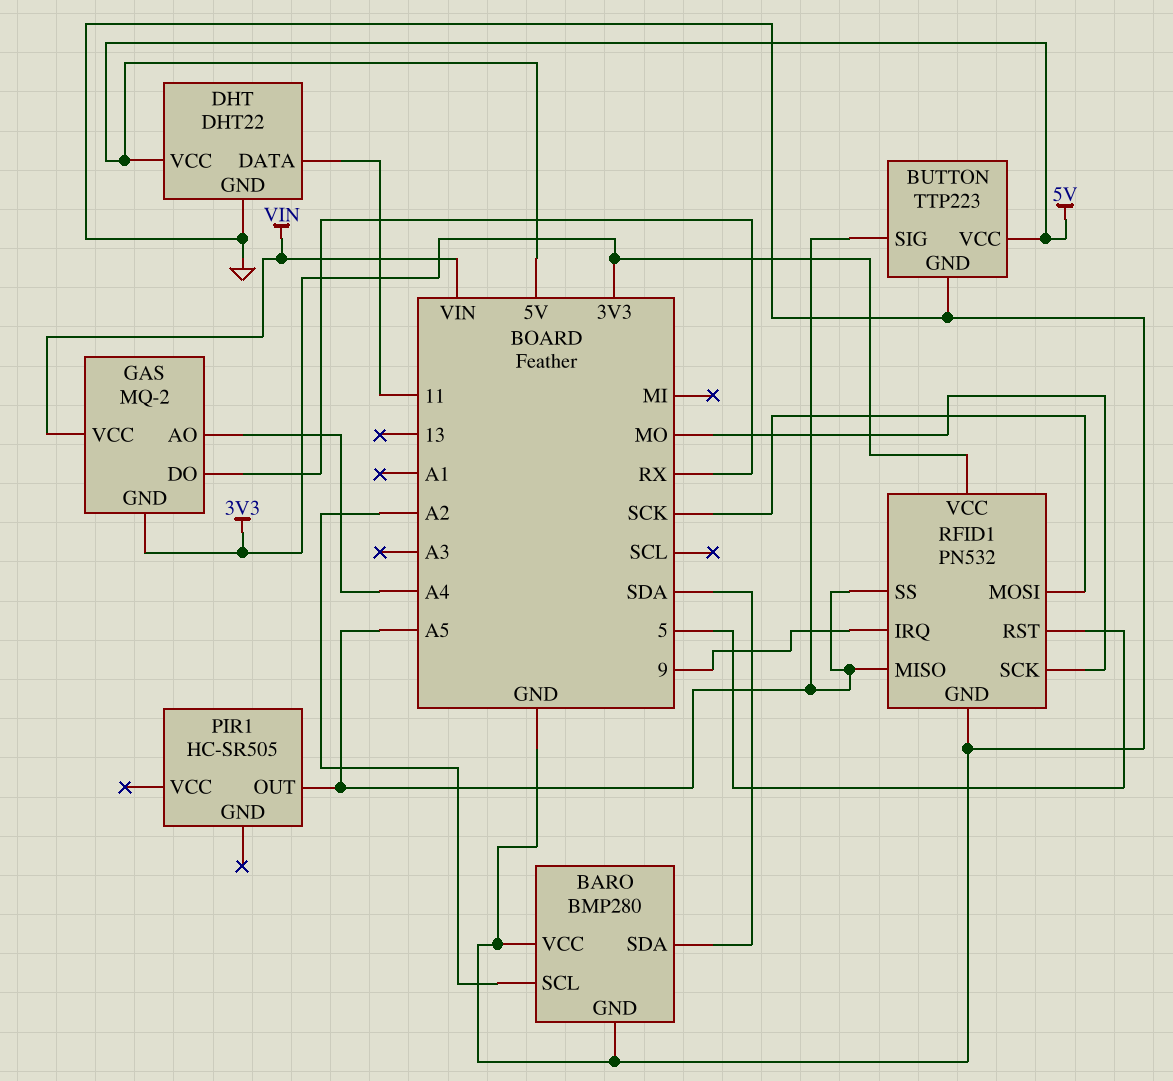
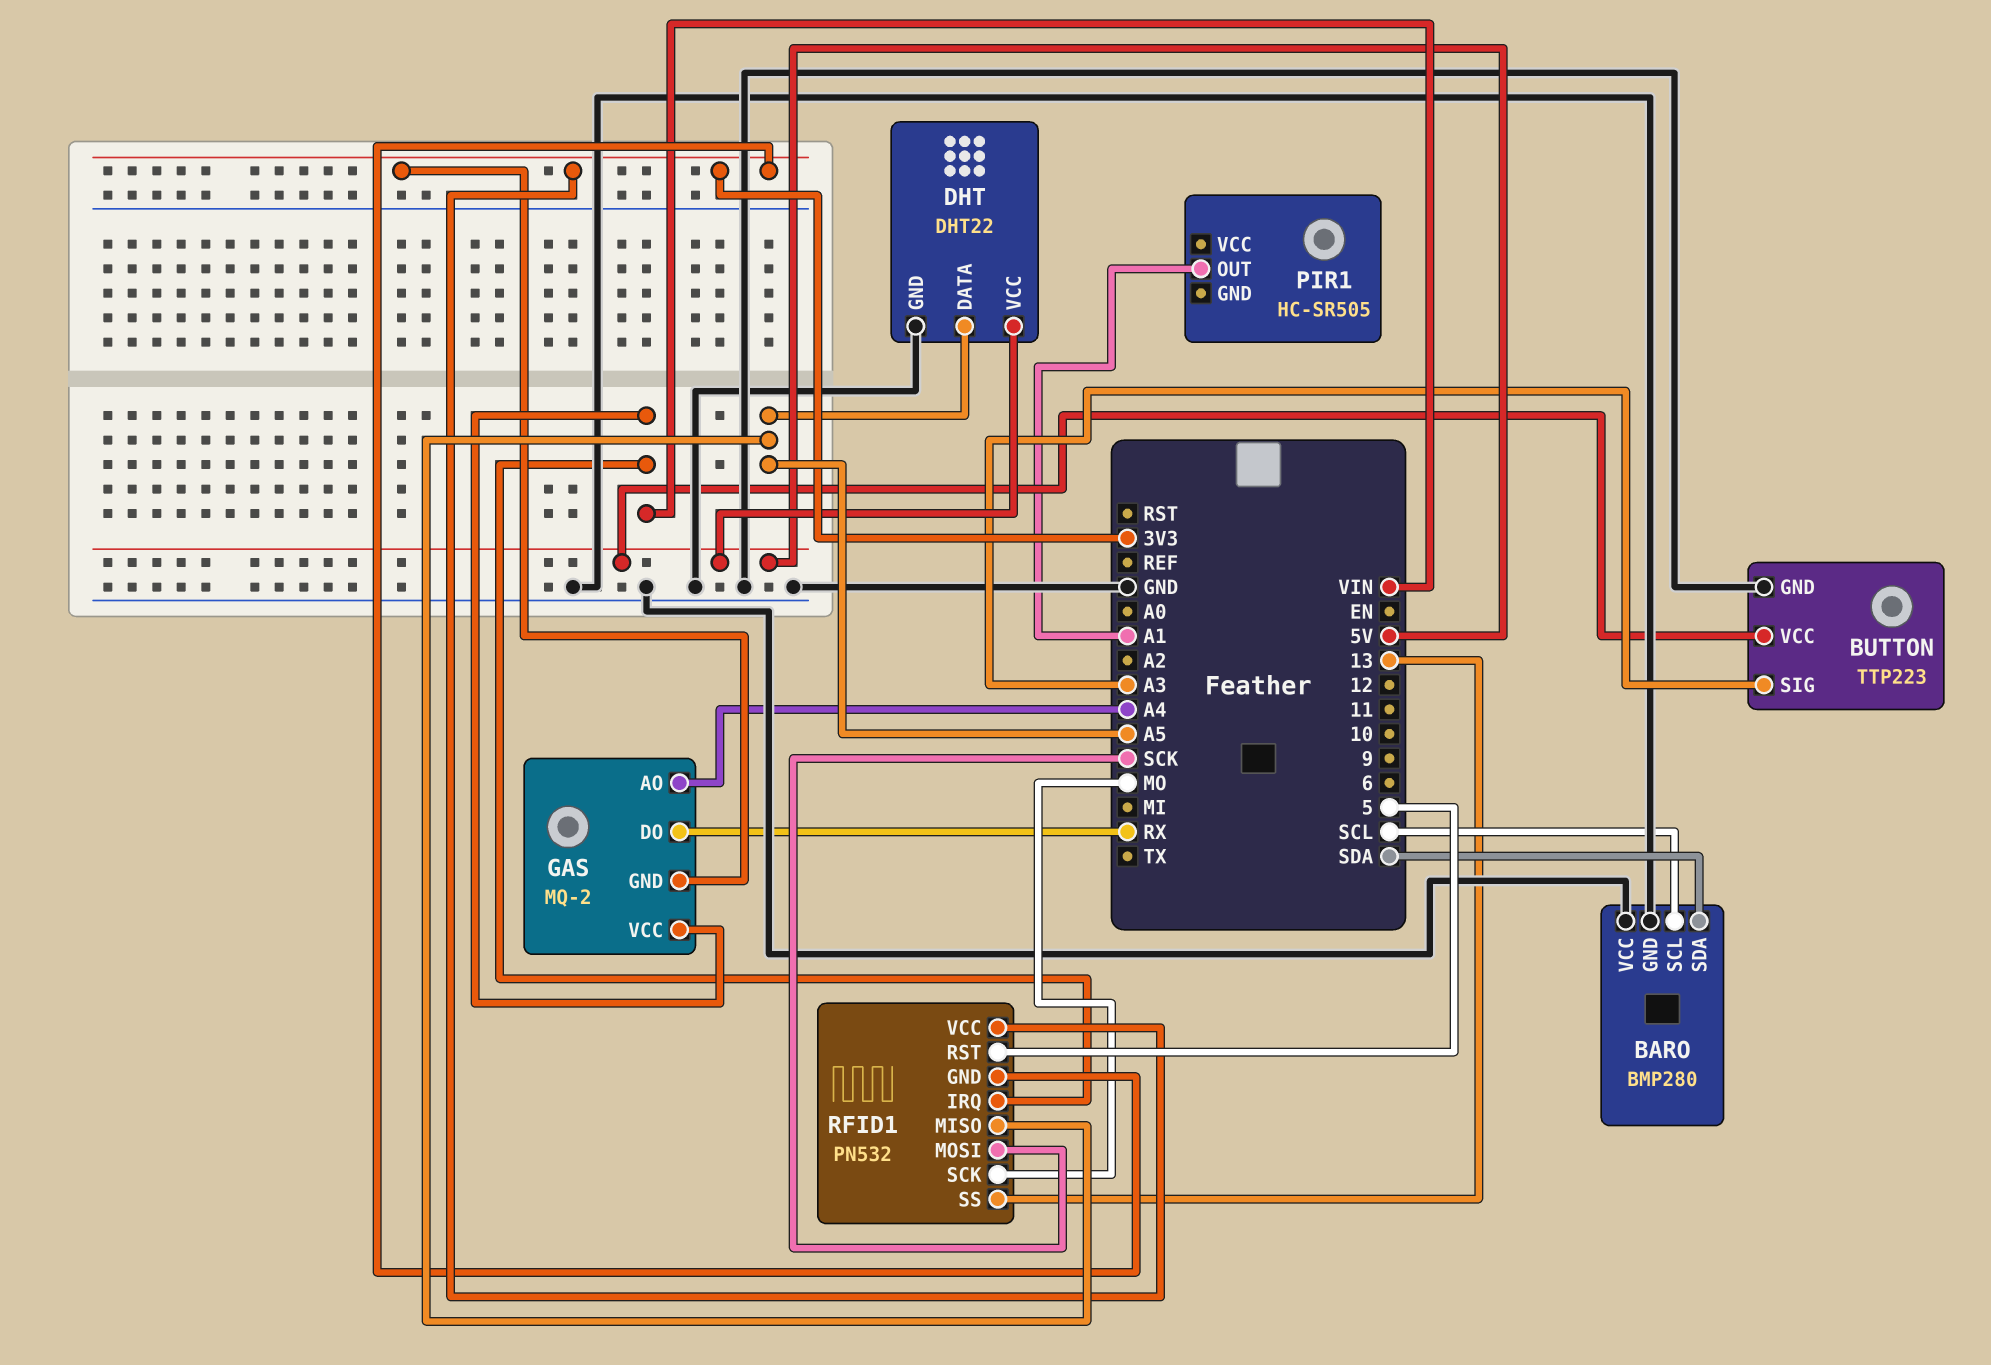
BARO pin SCL: A2 -> SCL
BUTTON pin SIG: A5 -> A3
DHT pin DATA: 11 -> A5
PIR1 pin OUT: A5 -> A1
RFID1 pin GND: GND -> 3V3
RFID1 pin IRQ: 9 -> VIN
RFID1 pin SS: A5 -> 13

